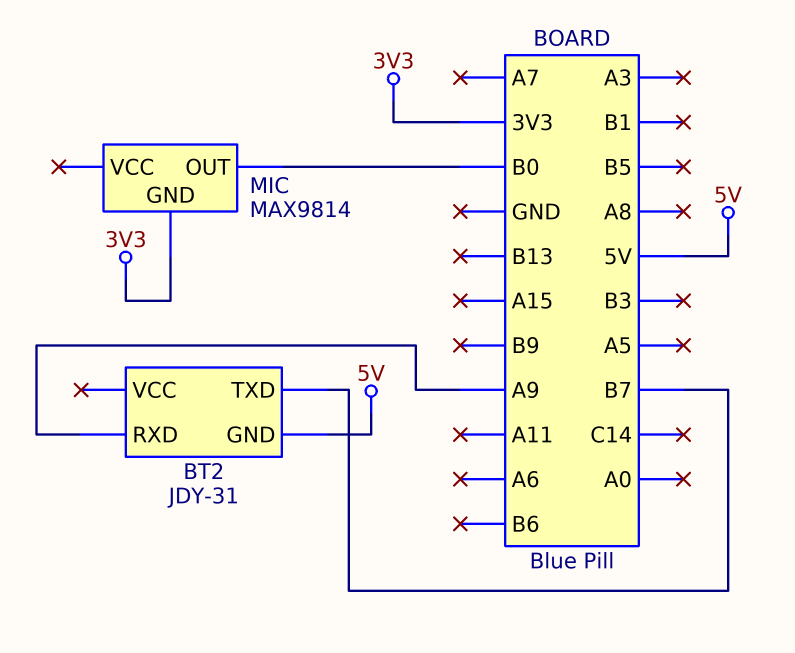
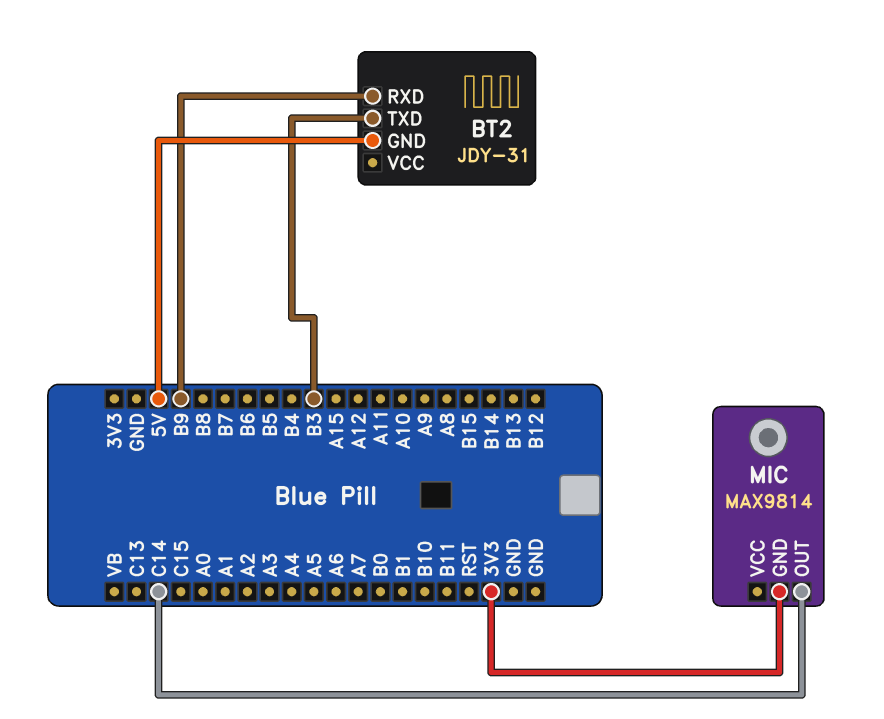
BT2 pin RXD: A9 -> B9
BT2 pin TXD: B7 -> B3
MIC pin OUT: B0 -> C14

